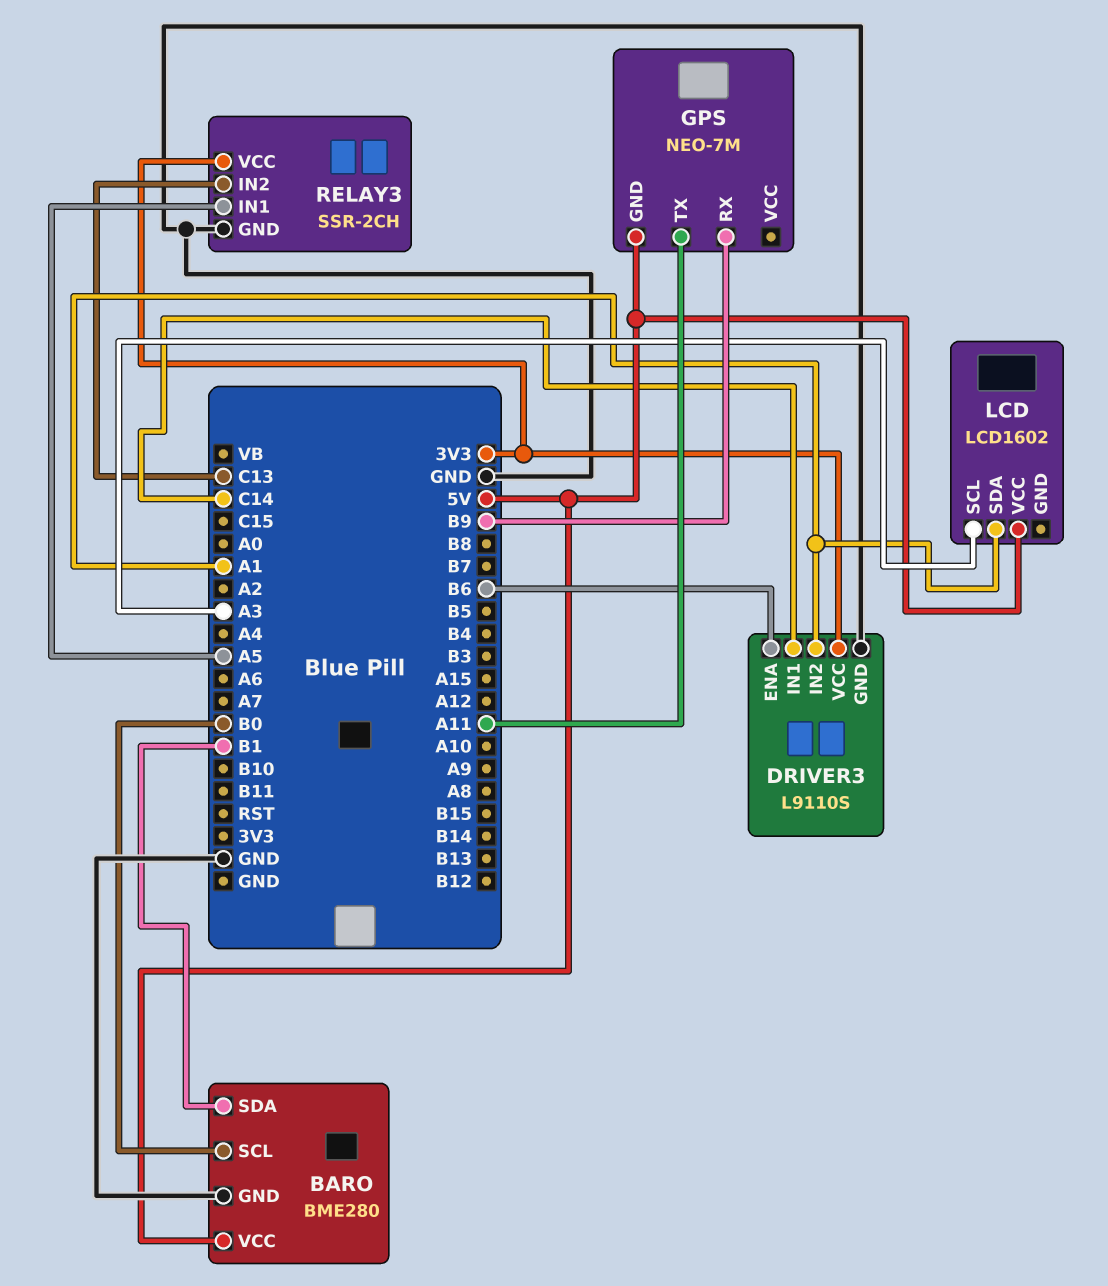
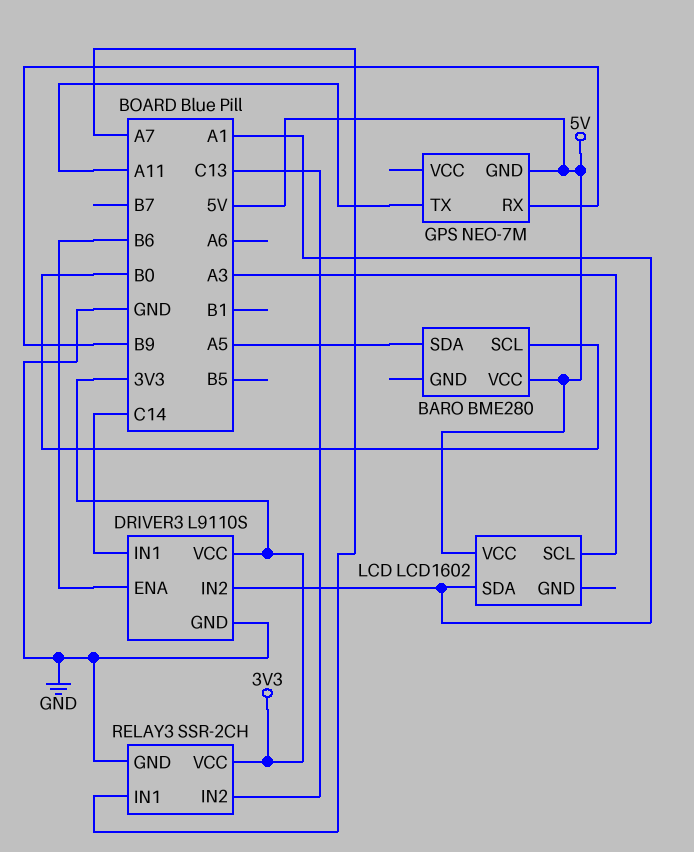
BARO pin GND: GND -> none
BARO pin SDA: B1 -> A5
RELAY3 pin IN1: A5 -> A7

